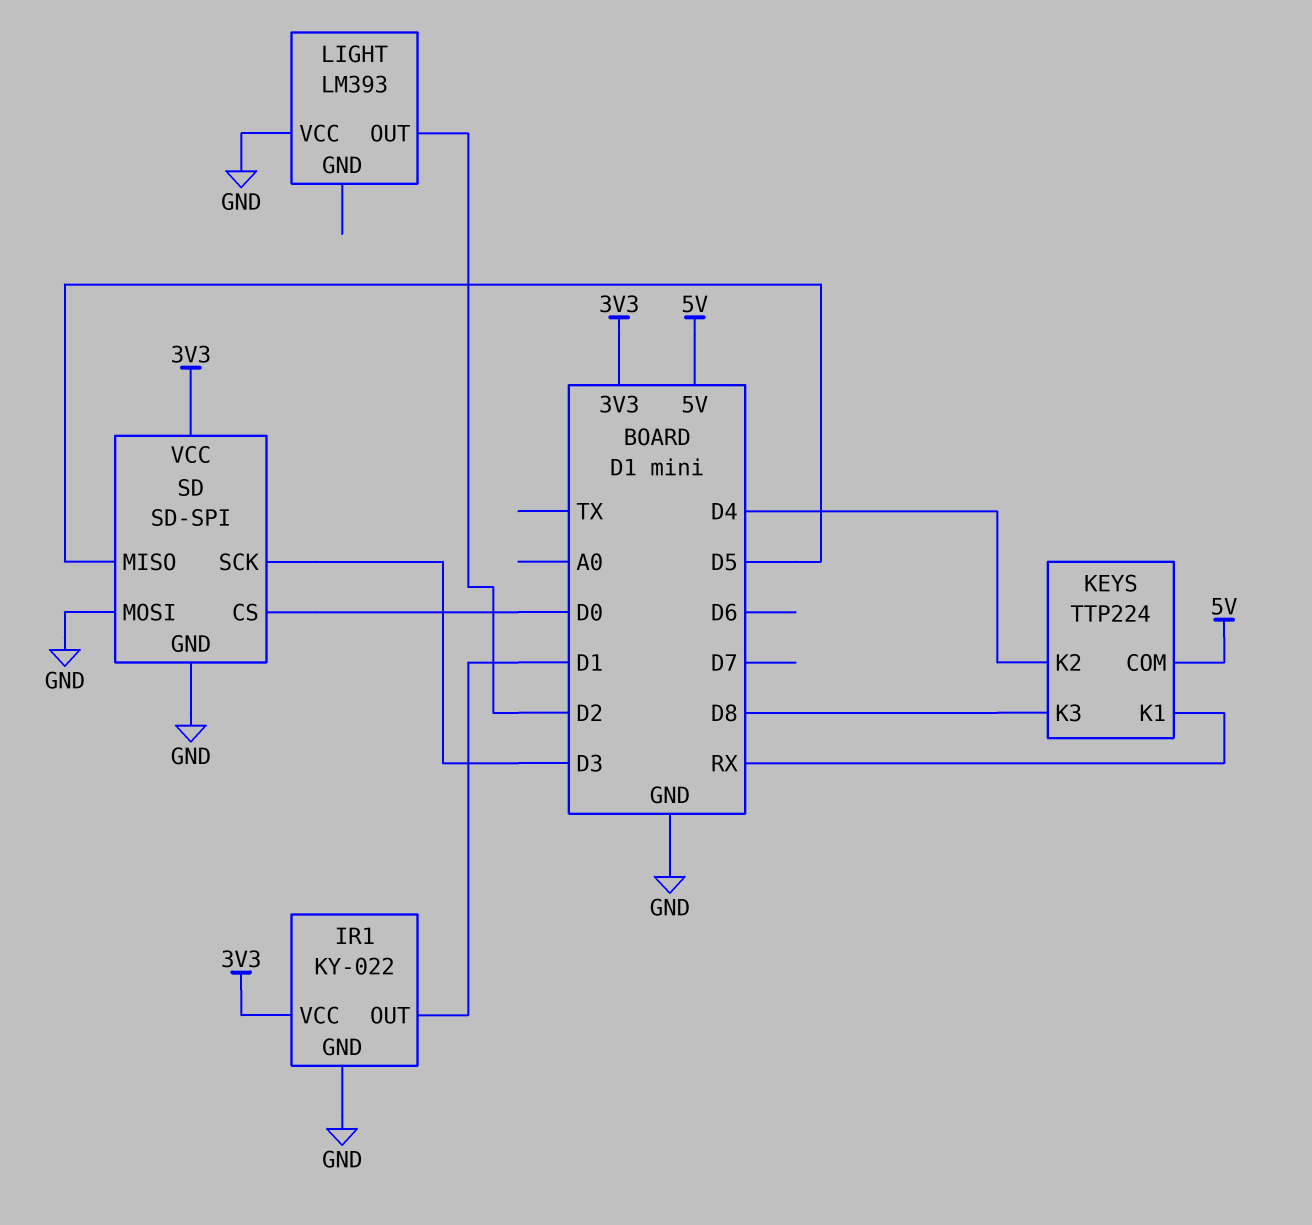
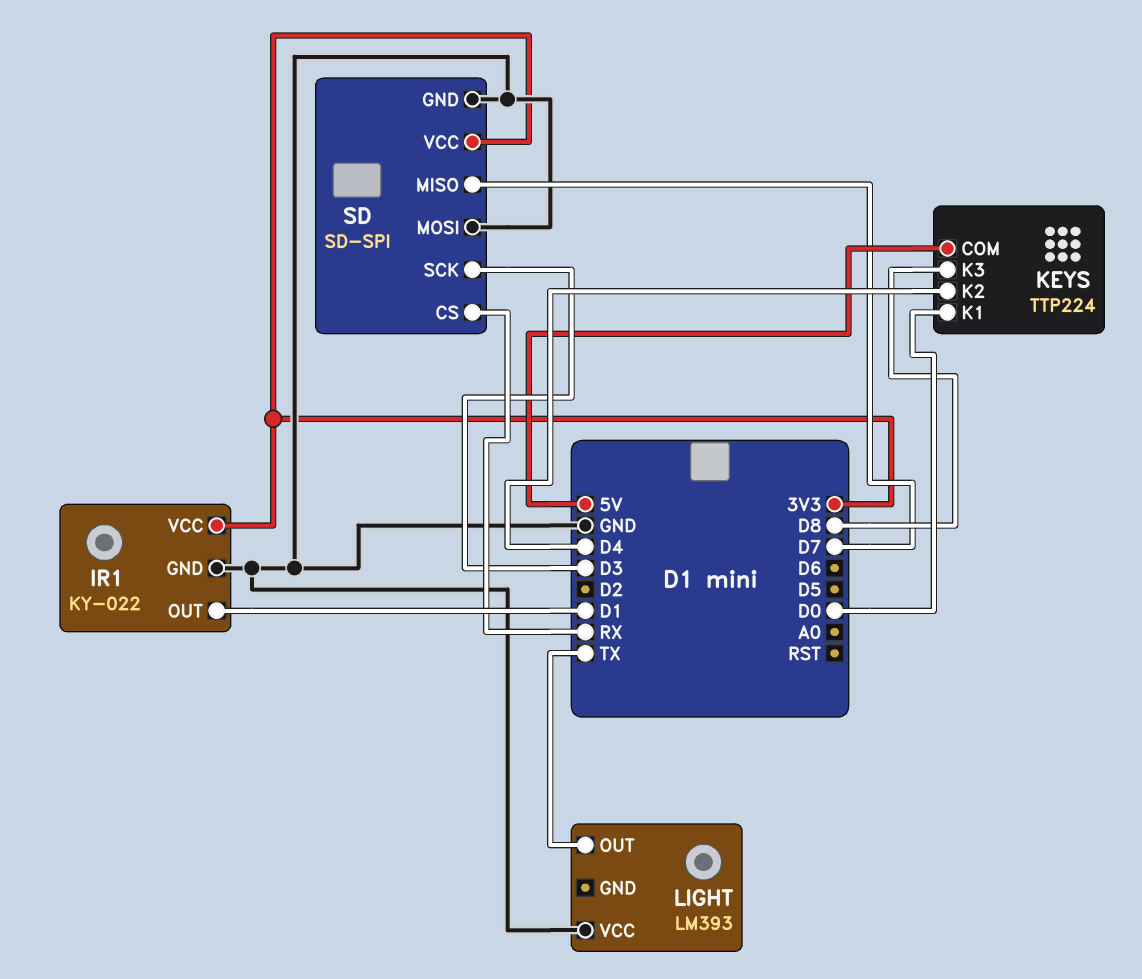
KEYS pin K1: RX -> D0
LIGHT pin OUT: D2 -> TX
SD pin CS: D0 -> RX
SD pin MISO: D5 -> D7

